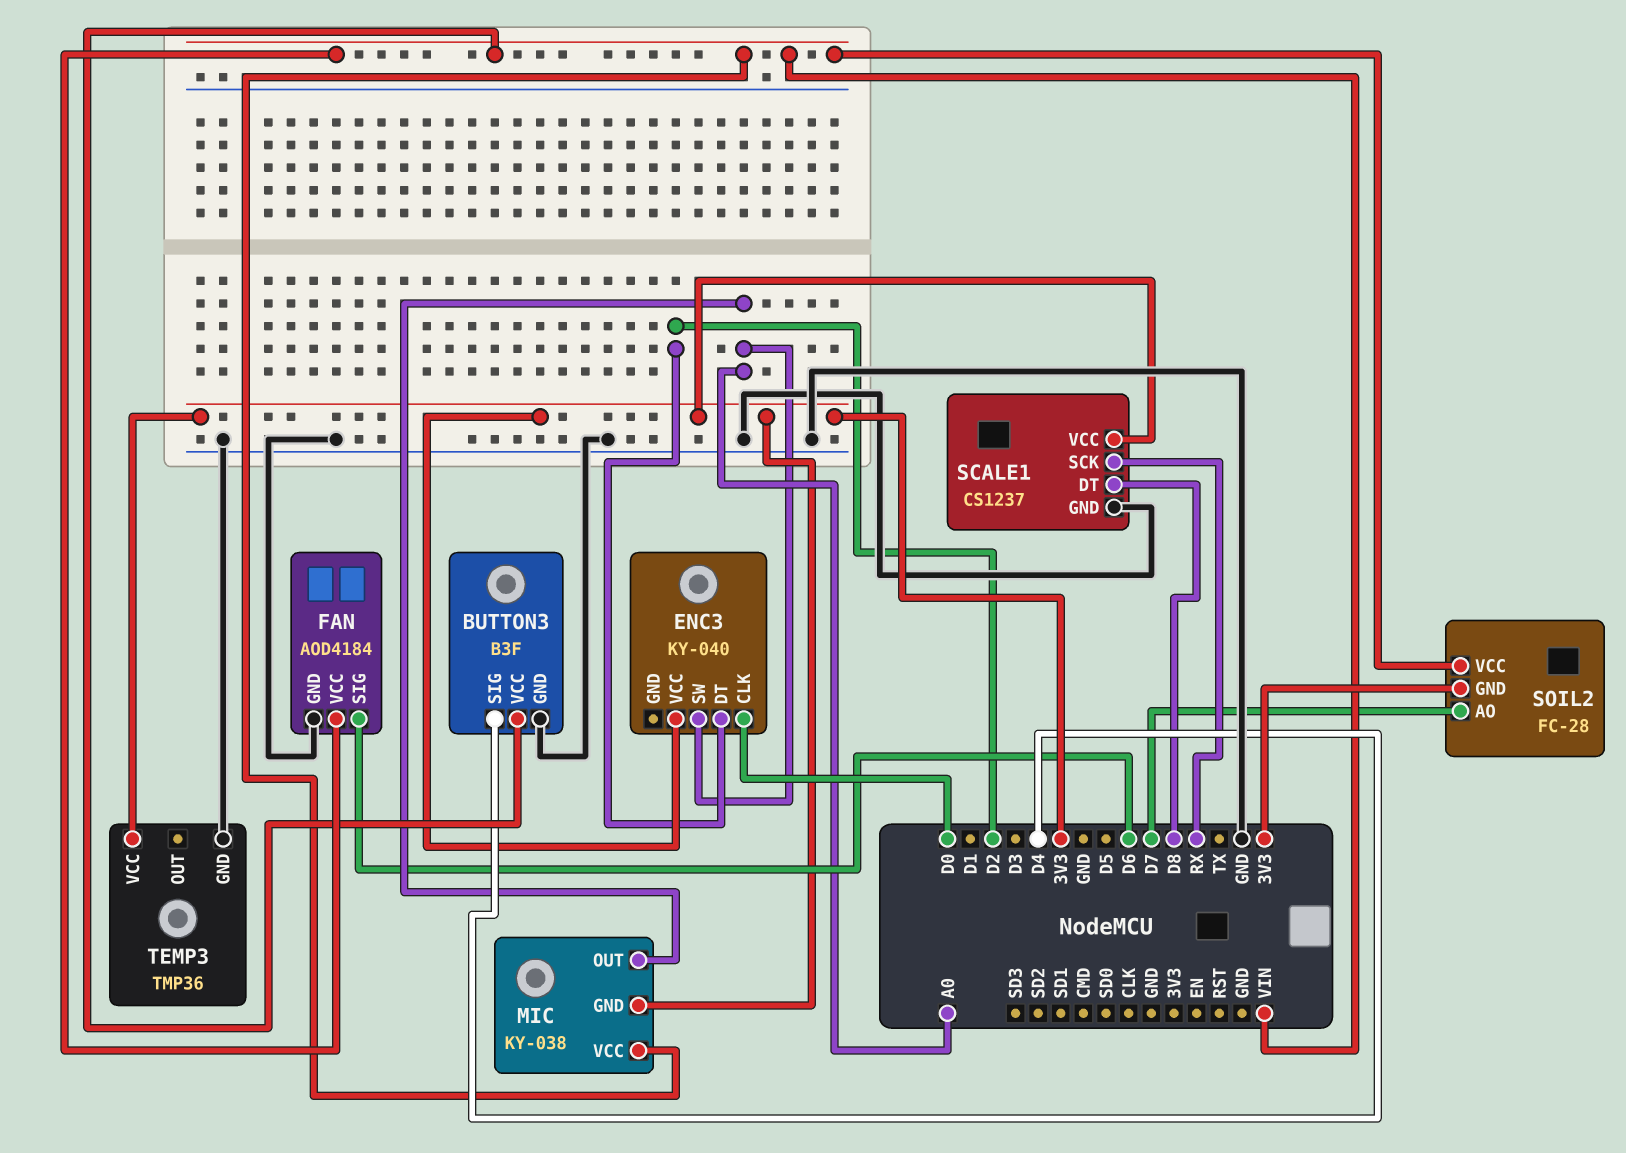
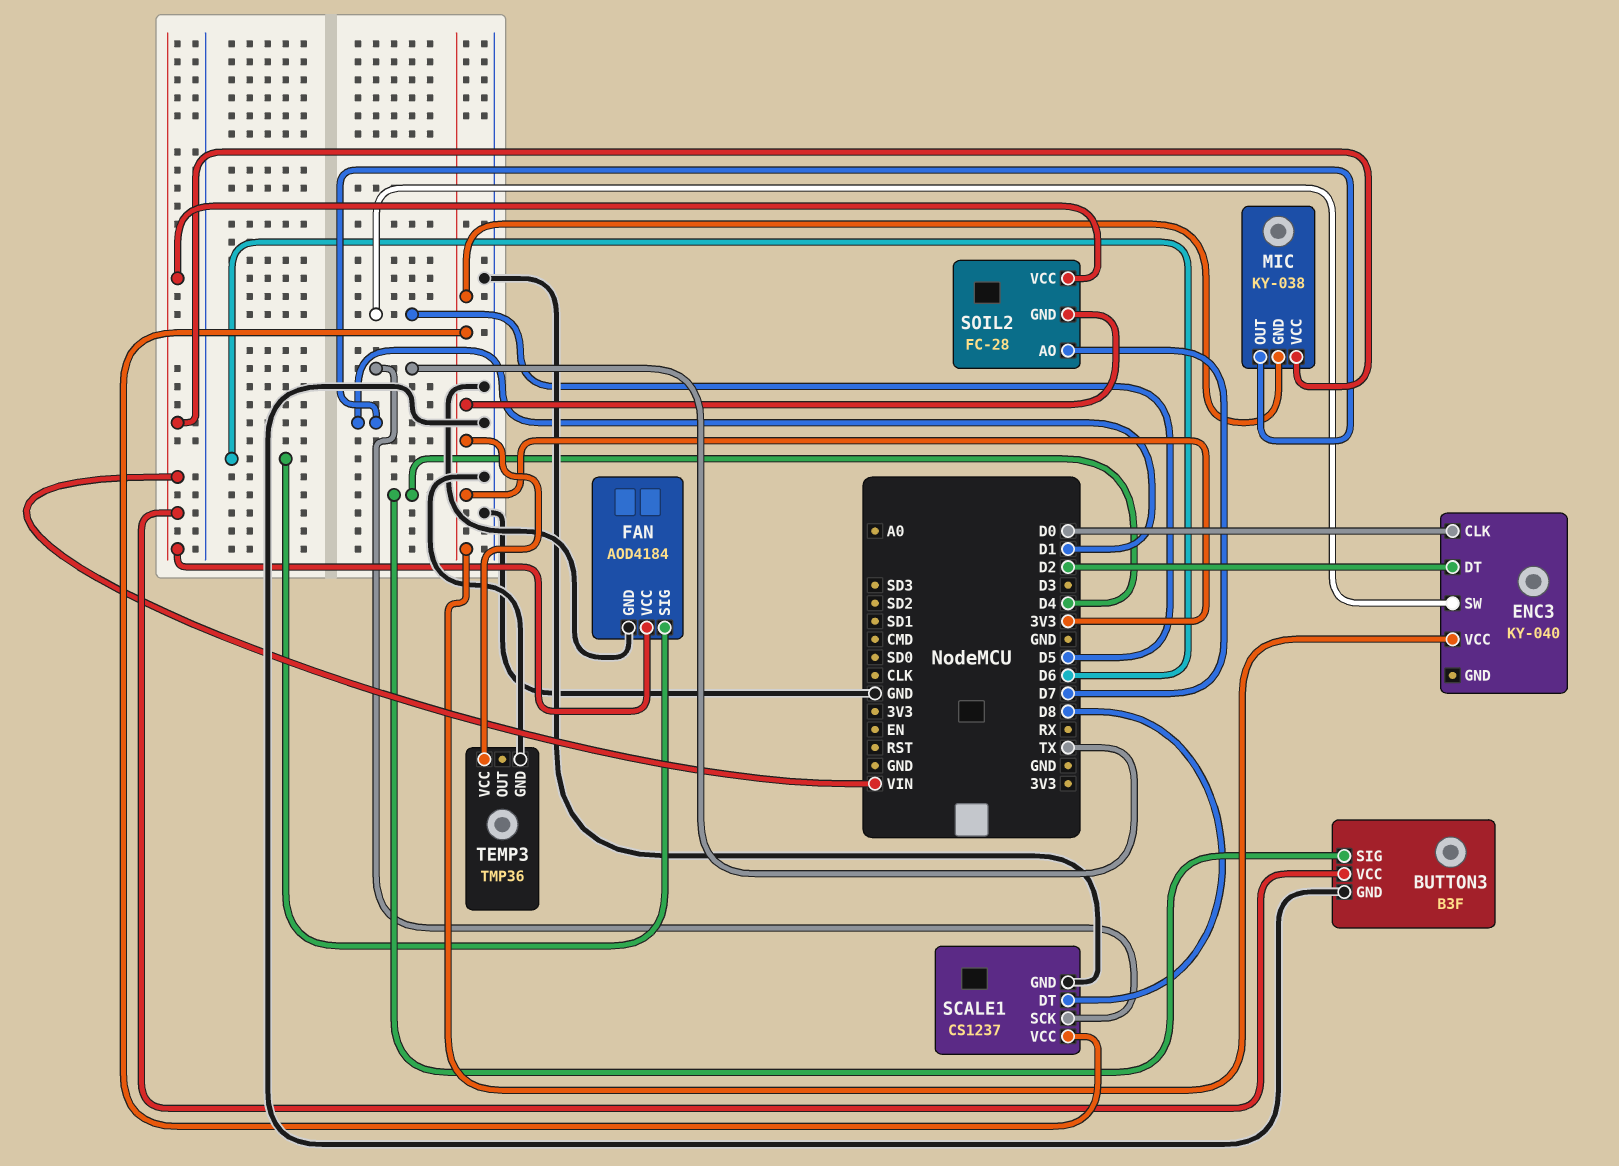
ENC3 pin SW: A0 -> D5
MIC pin OUT: A0 -> D1
SCALE1 pin SCK: RX -> TX

